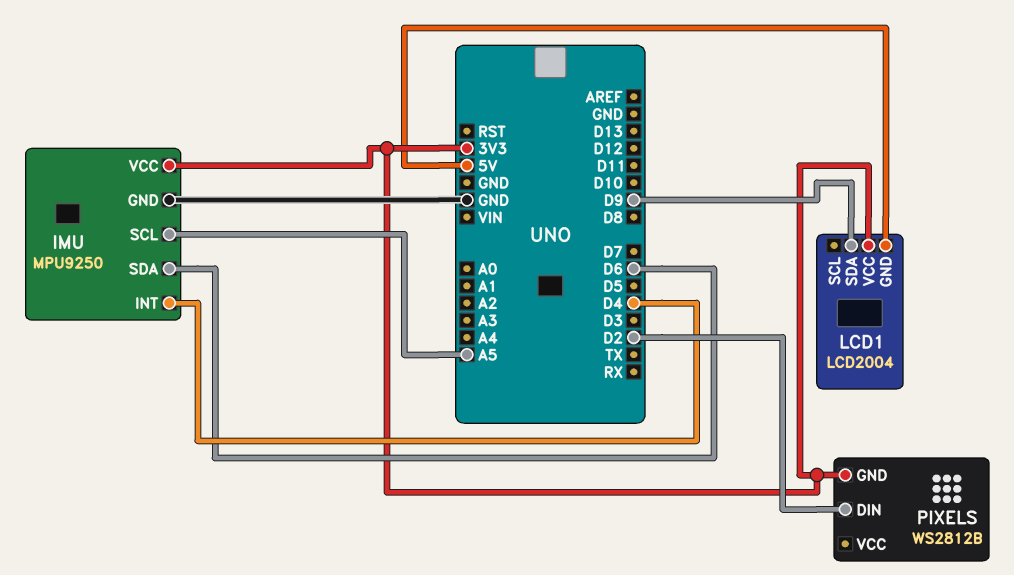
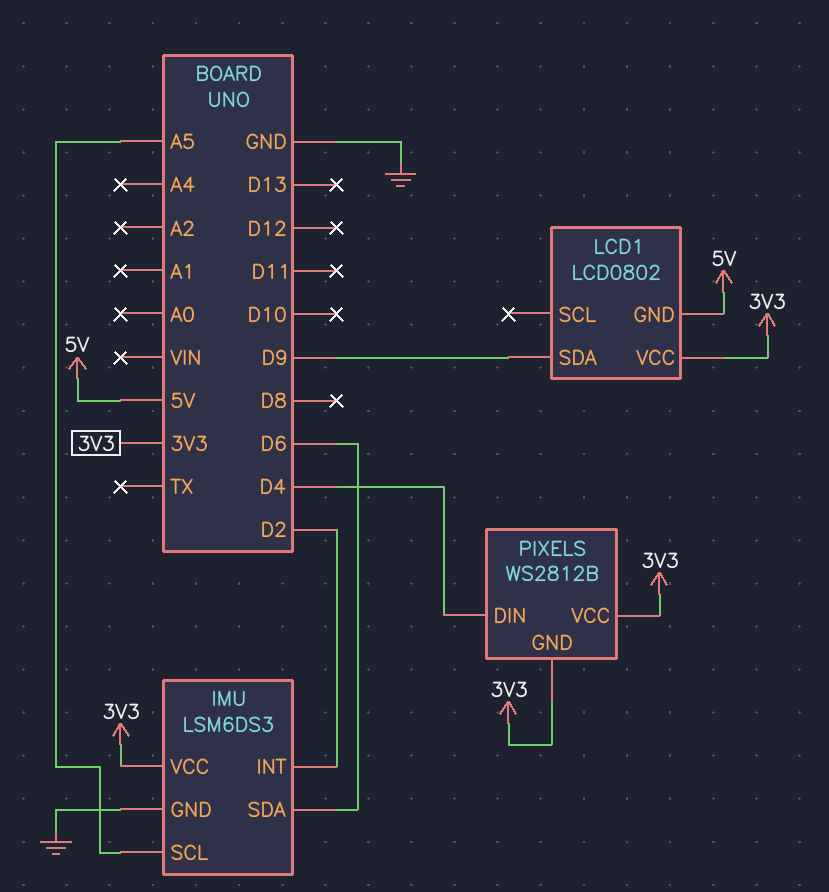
IMU: MPU9250 -> LSM6DS3
IMU pin INT: D4 -> D2
LCD1: LCD2004 -> LCD0802
PIXELS pin DIN: D2 -> D4
PIXELS pin VCC: none -> 3V3

